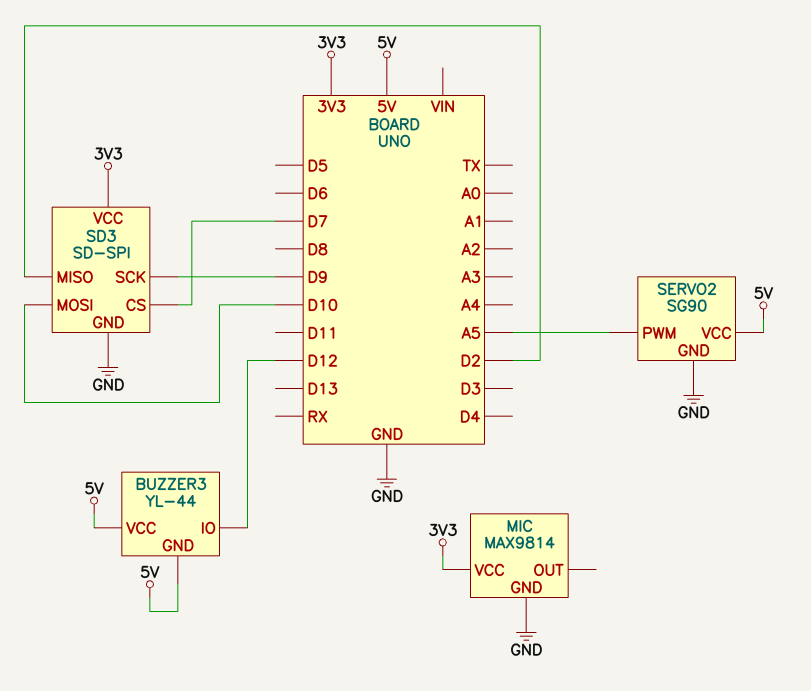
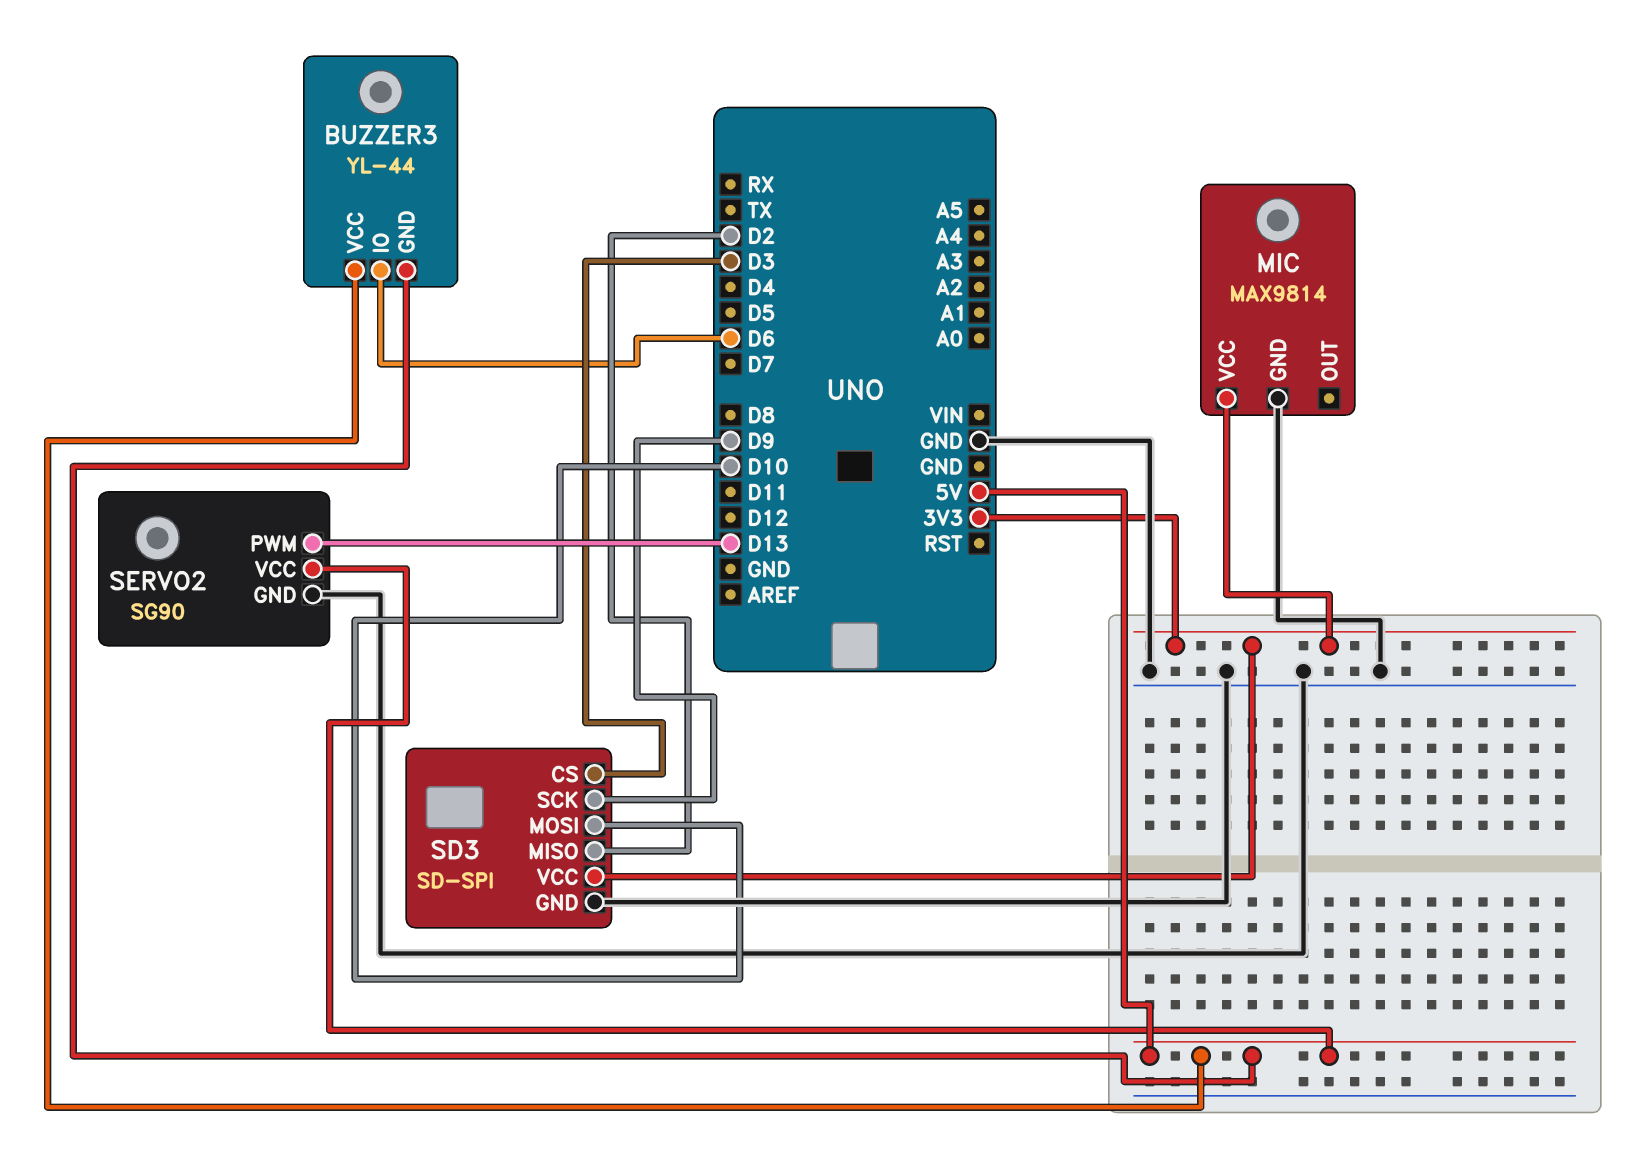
BUZZER3 pin IO: D12 -> D6
SD3 pin CS: D7 -> D3
SERVO2 pin PWM: A5 -> D13

